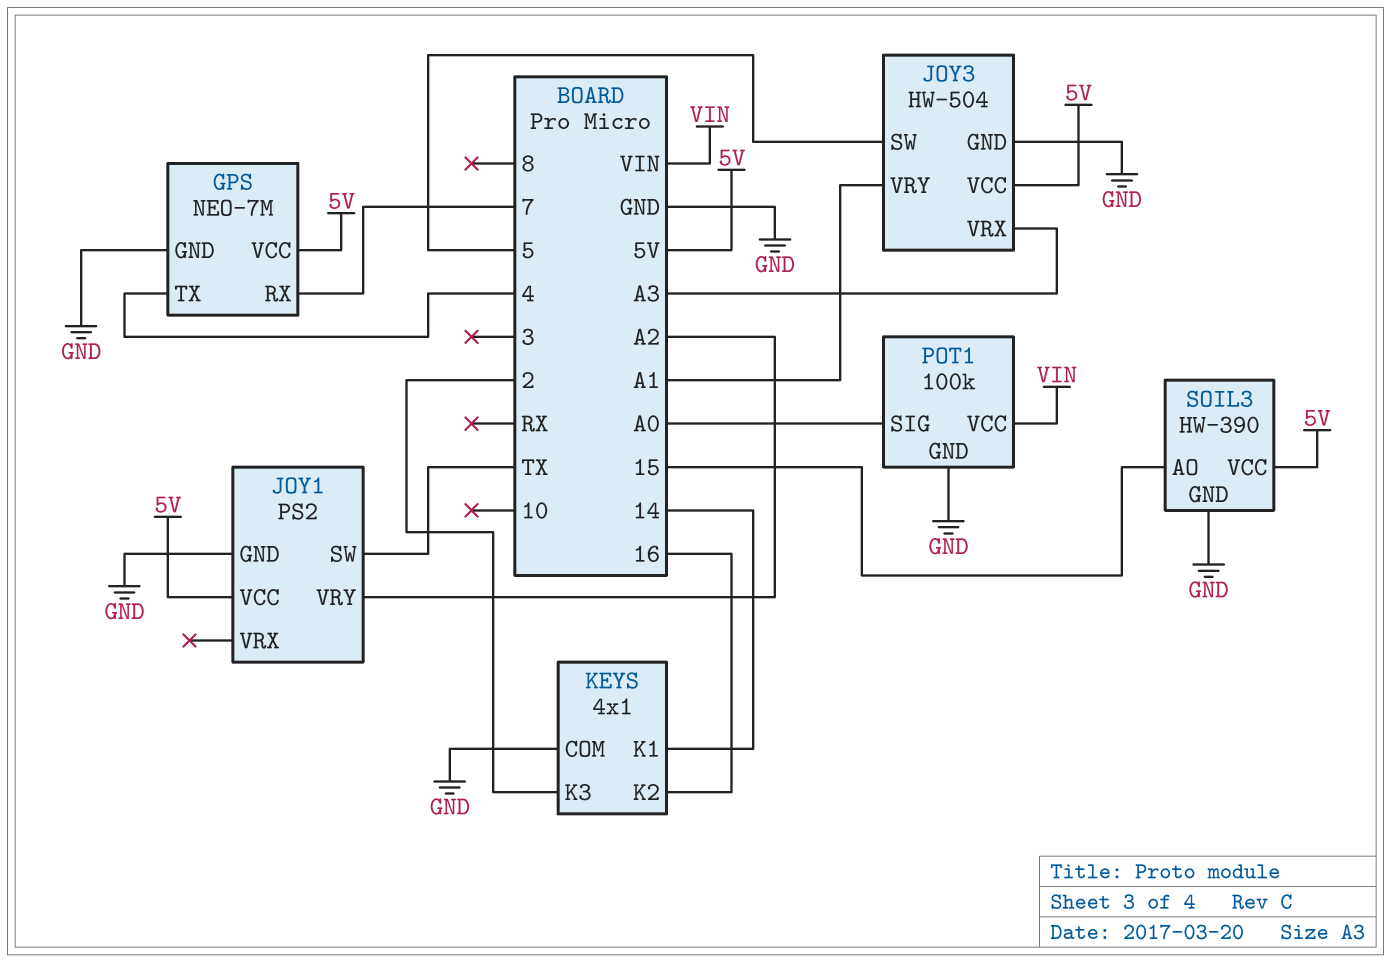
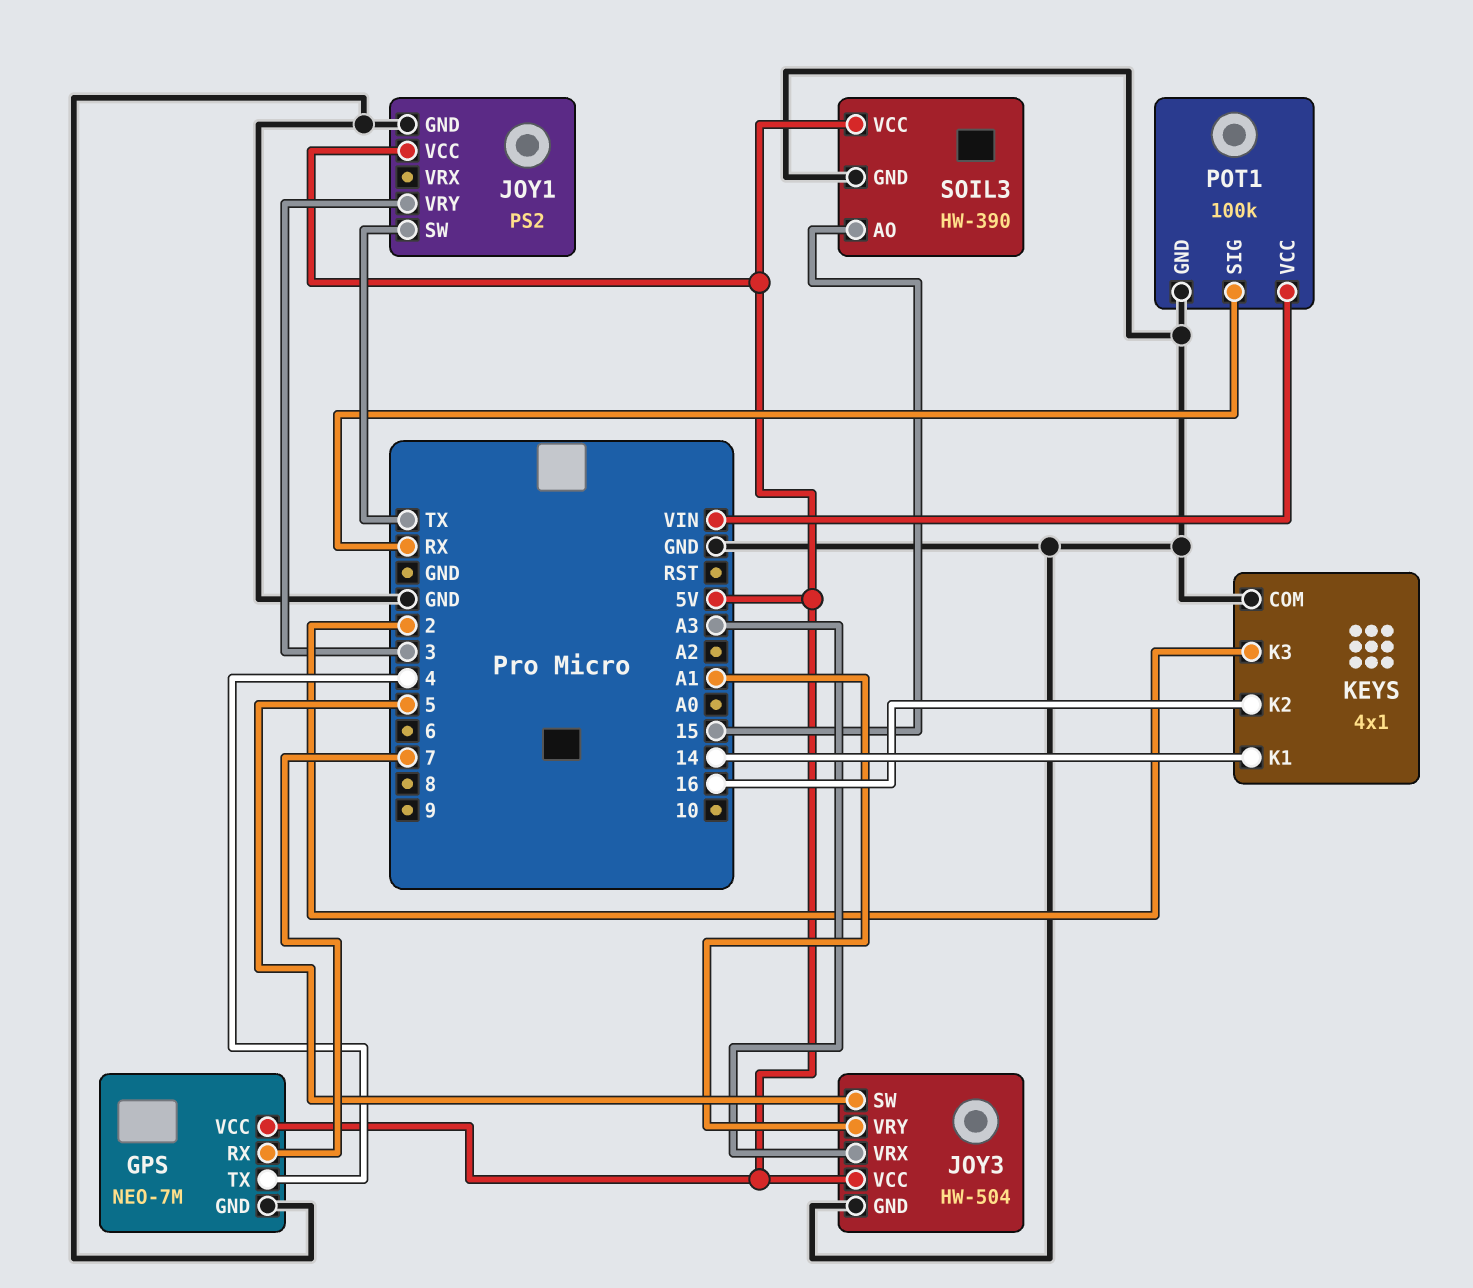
JOY1 pin VRY: A2 -> 3
POT1 pin SIG: A0 -> RX

